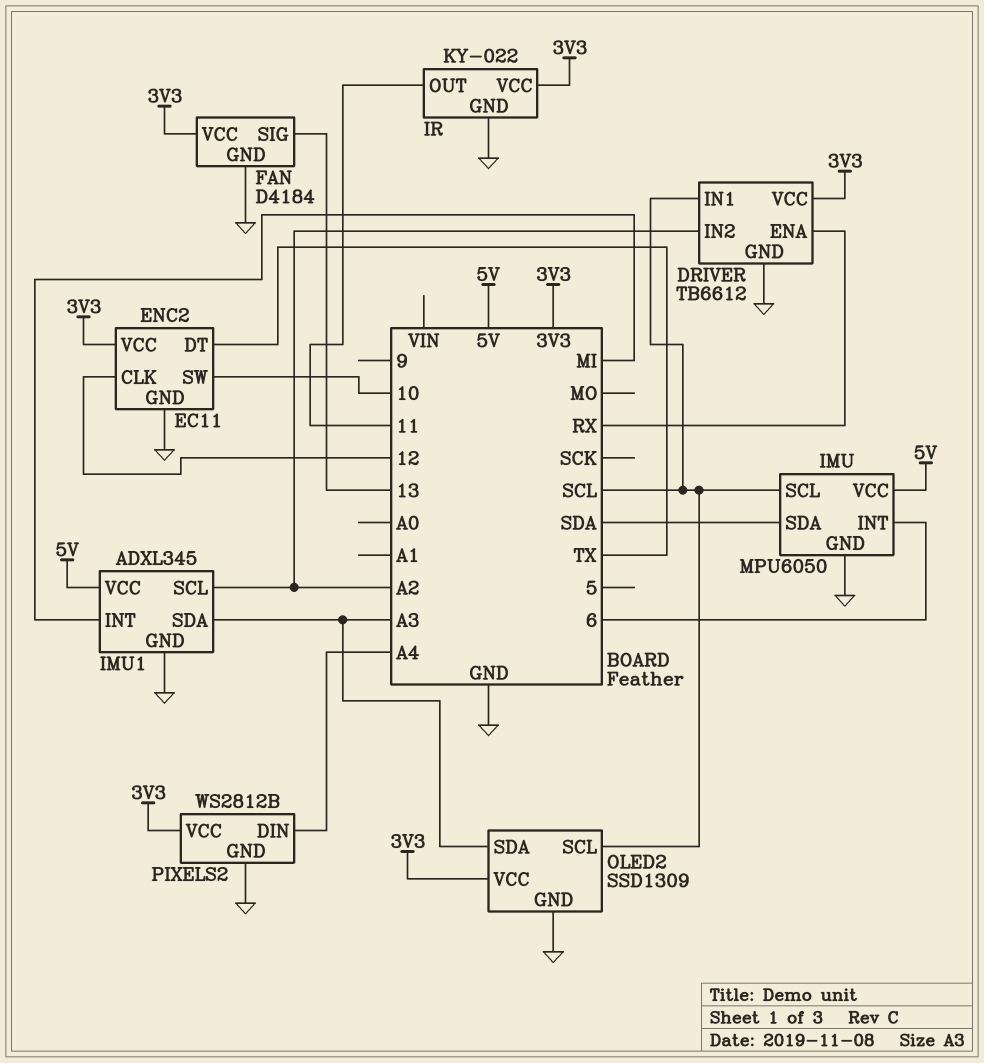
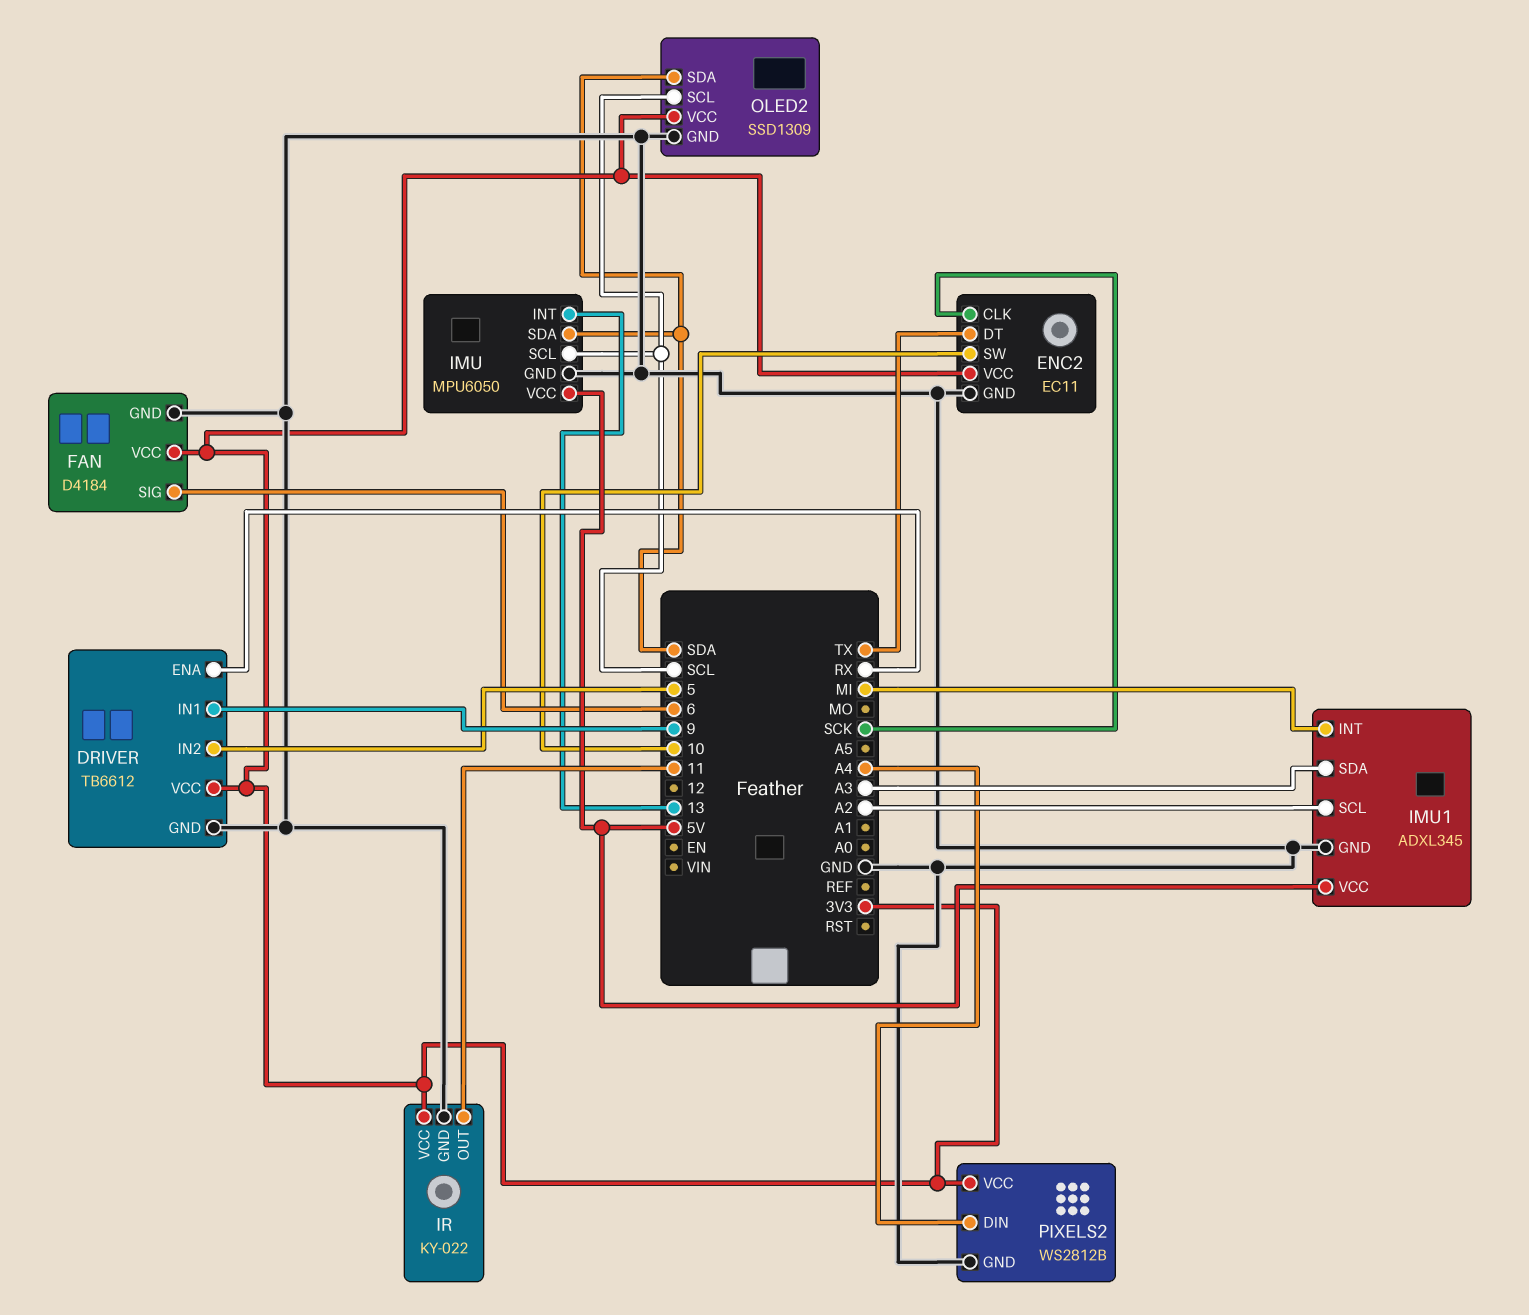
DRIVER pin IN1: SCL -> 9
DRIVER pin IN2: A2 -> 5
ENC2 pin CLK: 12 -> SCK
FAN pin SIG: 13 -> 6
IMU pin INT: 6 -> 13
OLED2 pin SDA: A3 -> SDA

